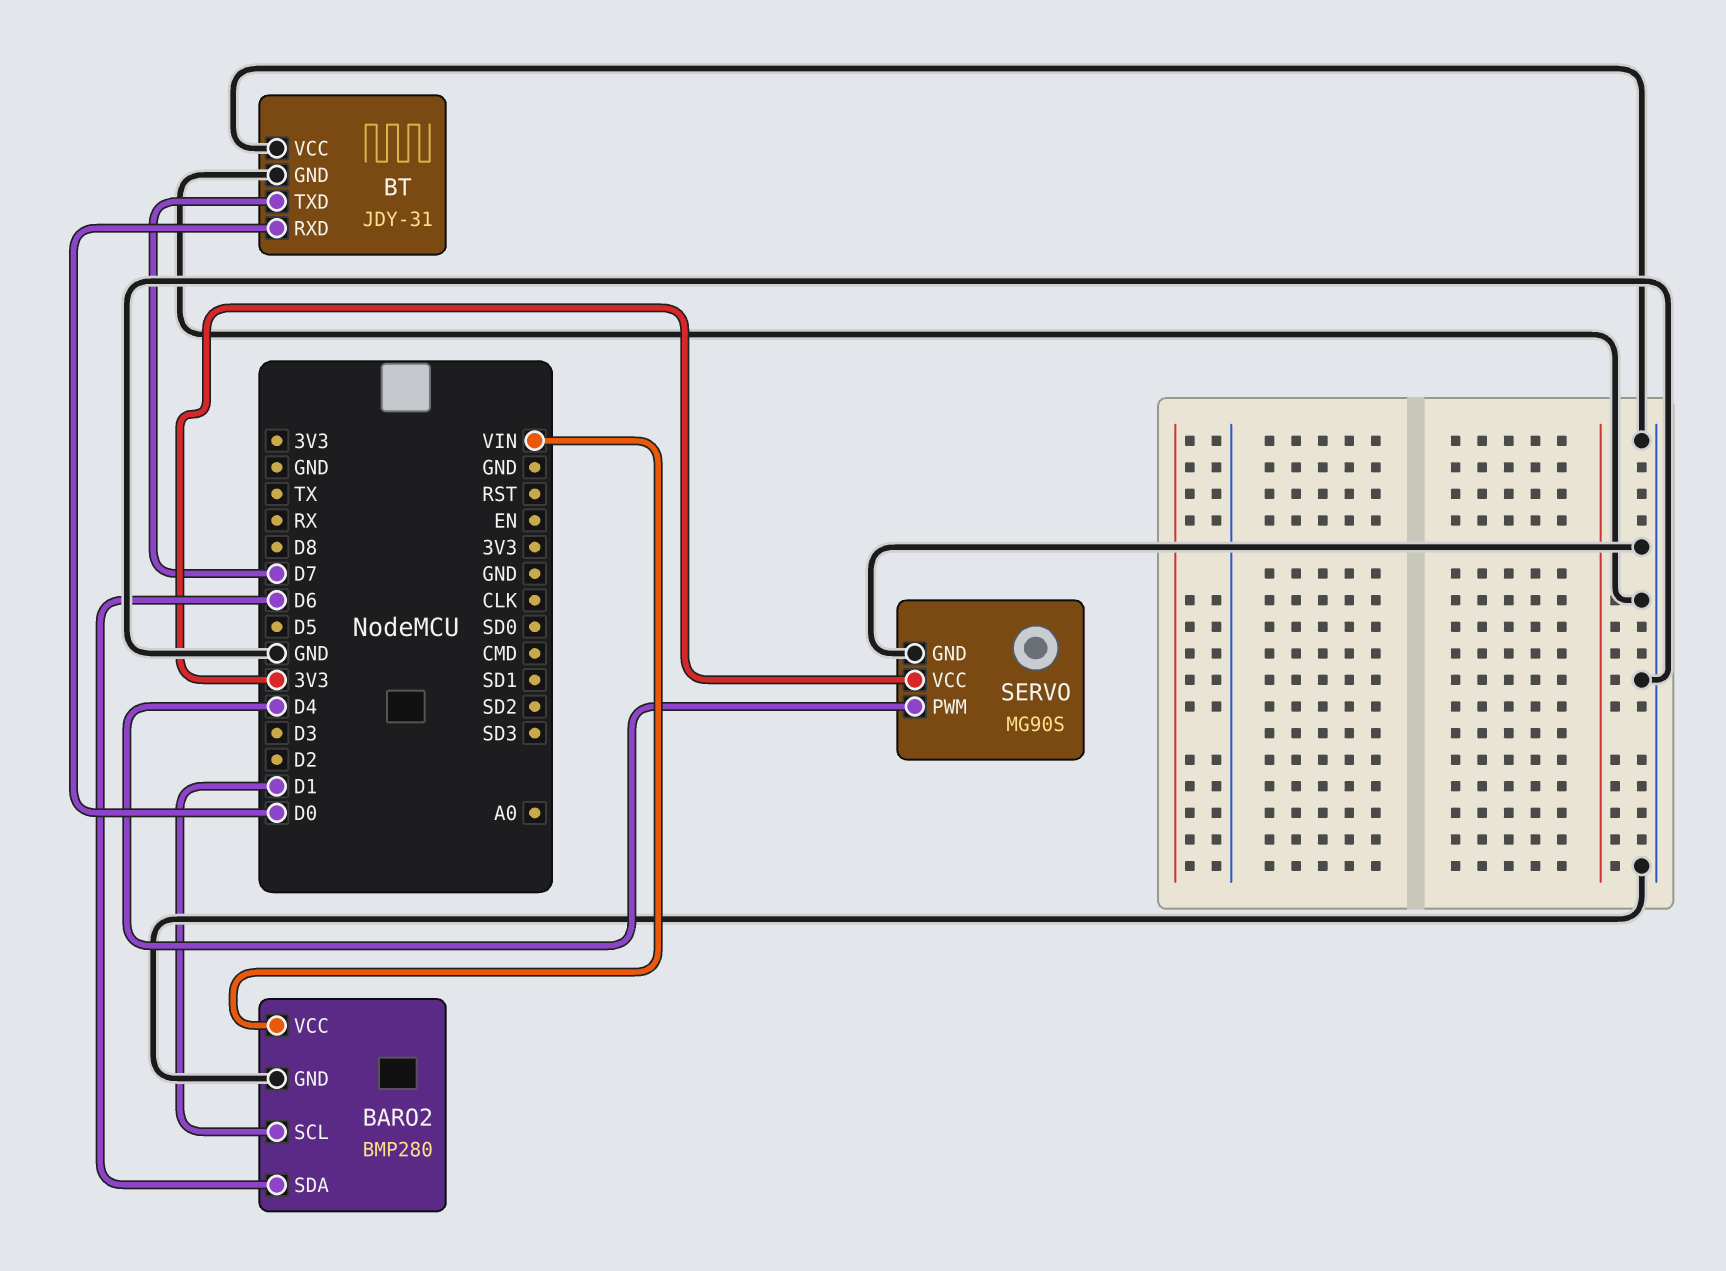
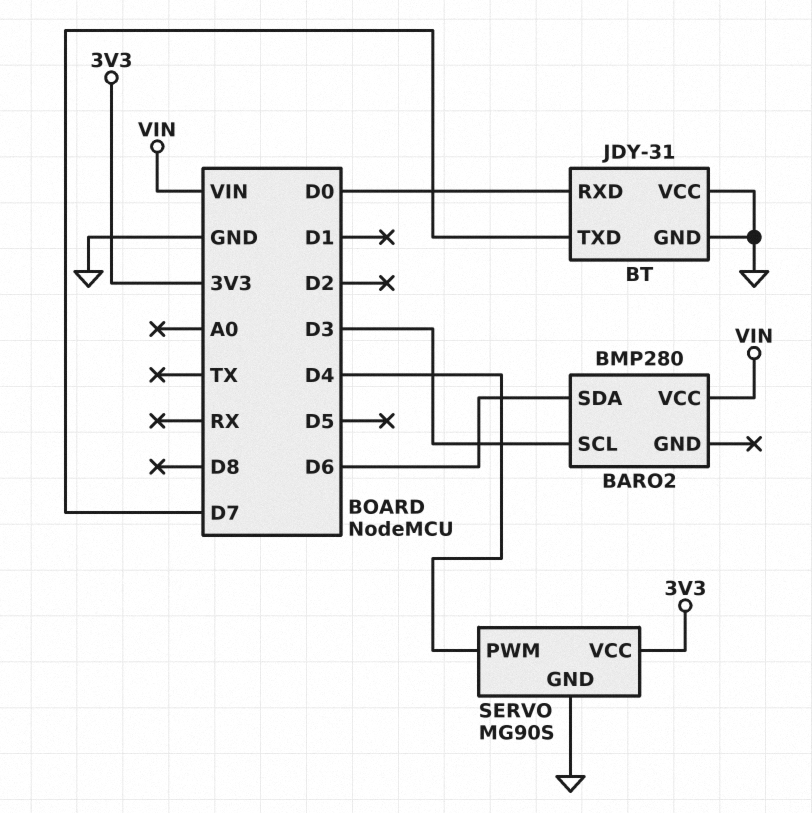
BARO2 pin GND: GND -> none
BARO2 pin SCL: D1 -> D3

